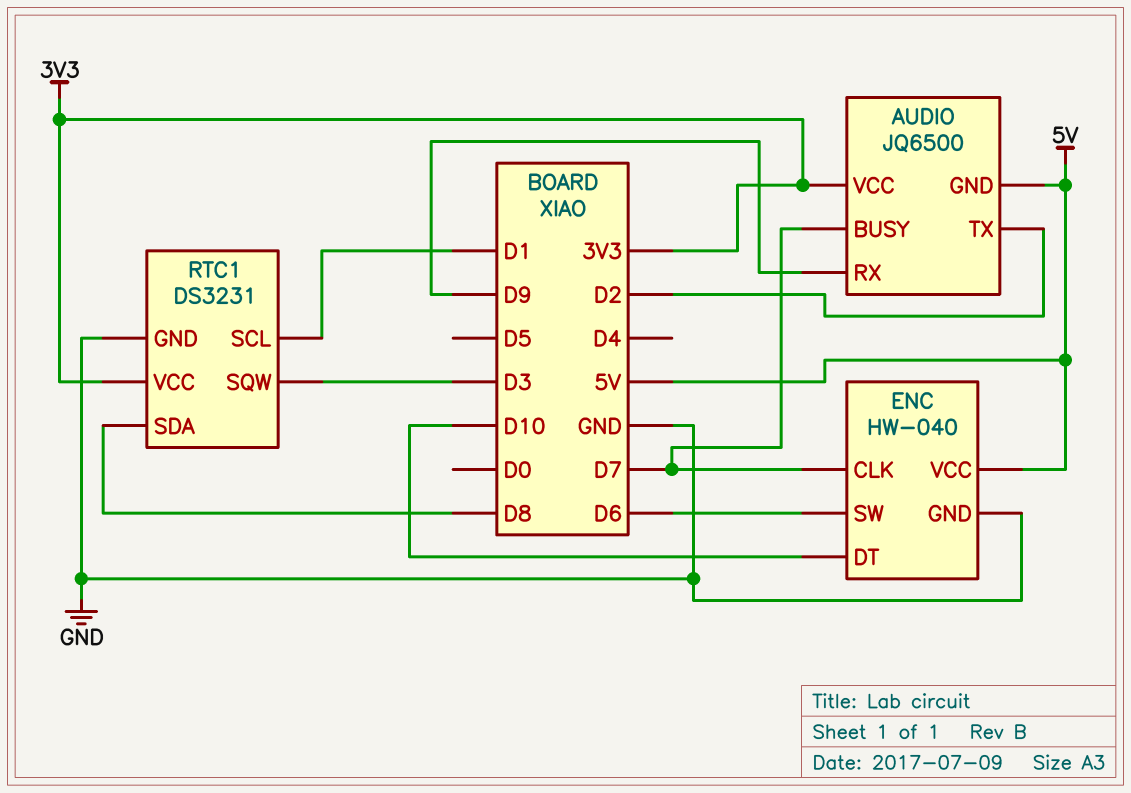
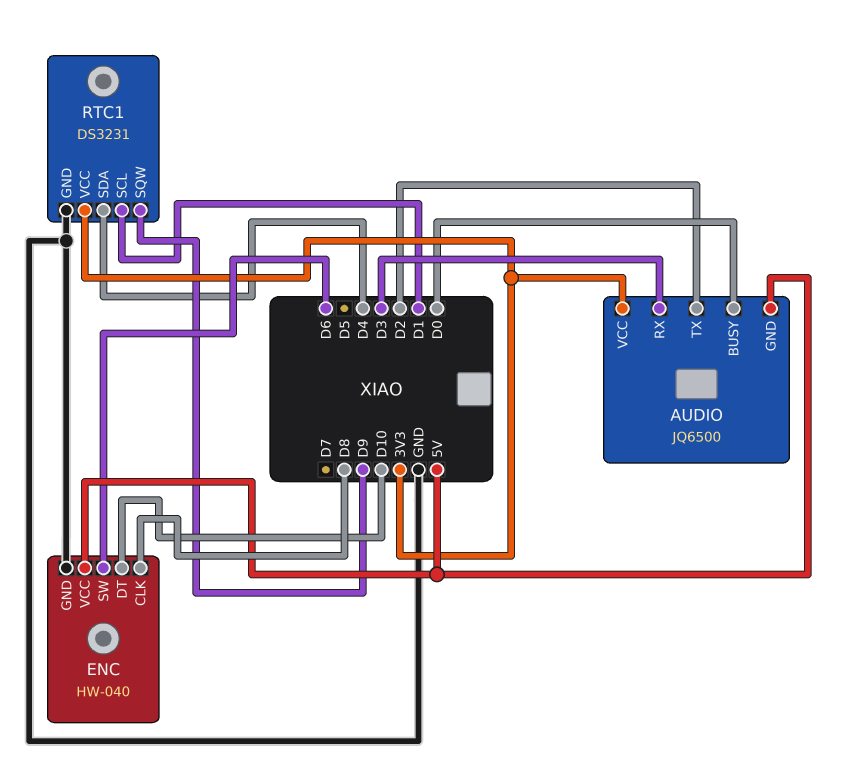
AUDIO pin BUSY: D7 -> D0
AUDIO pin RX: D9 -> D3
ENC pin CLK: D7 -> D8
RTC1 pin SDA: D8 -> D4
RTC1 pin SQW: D3 -> D9

